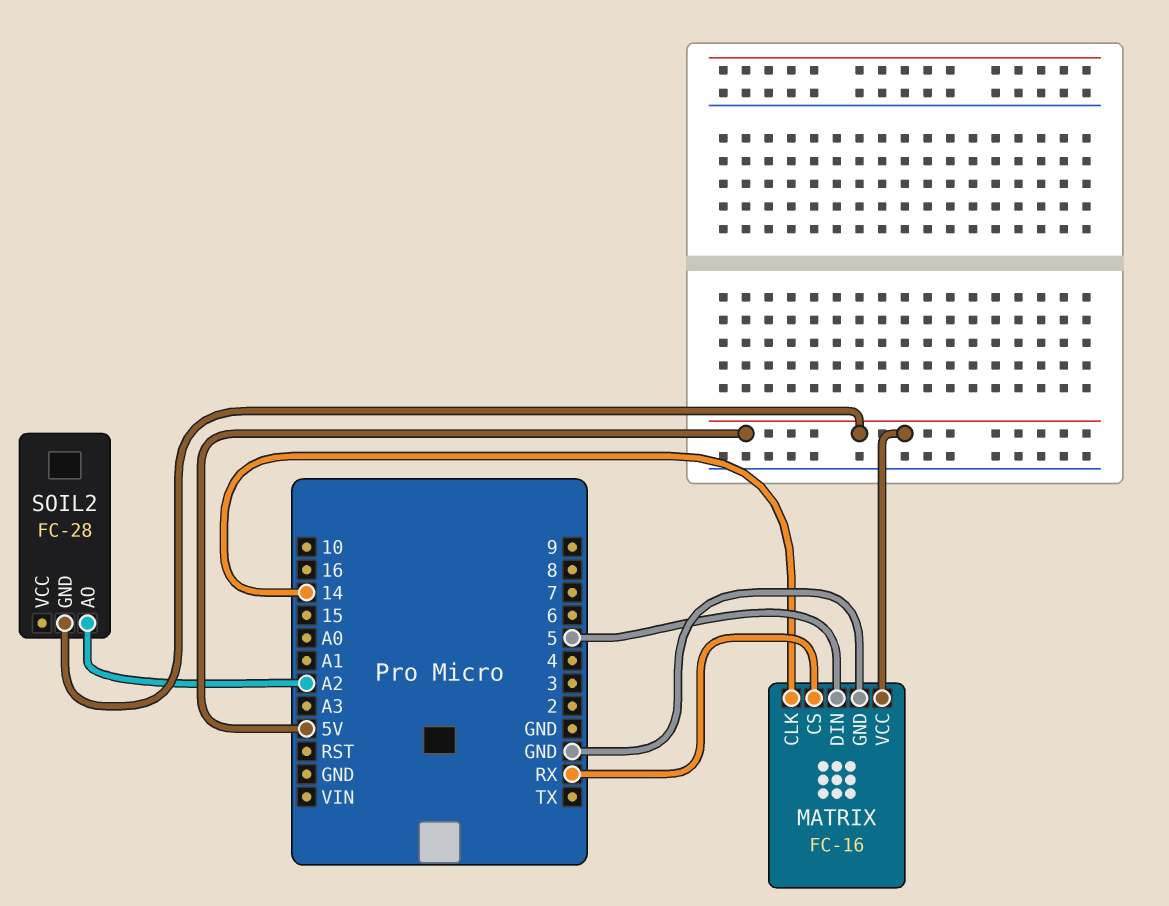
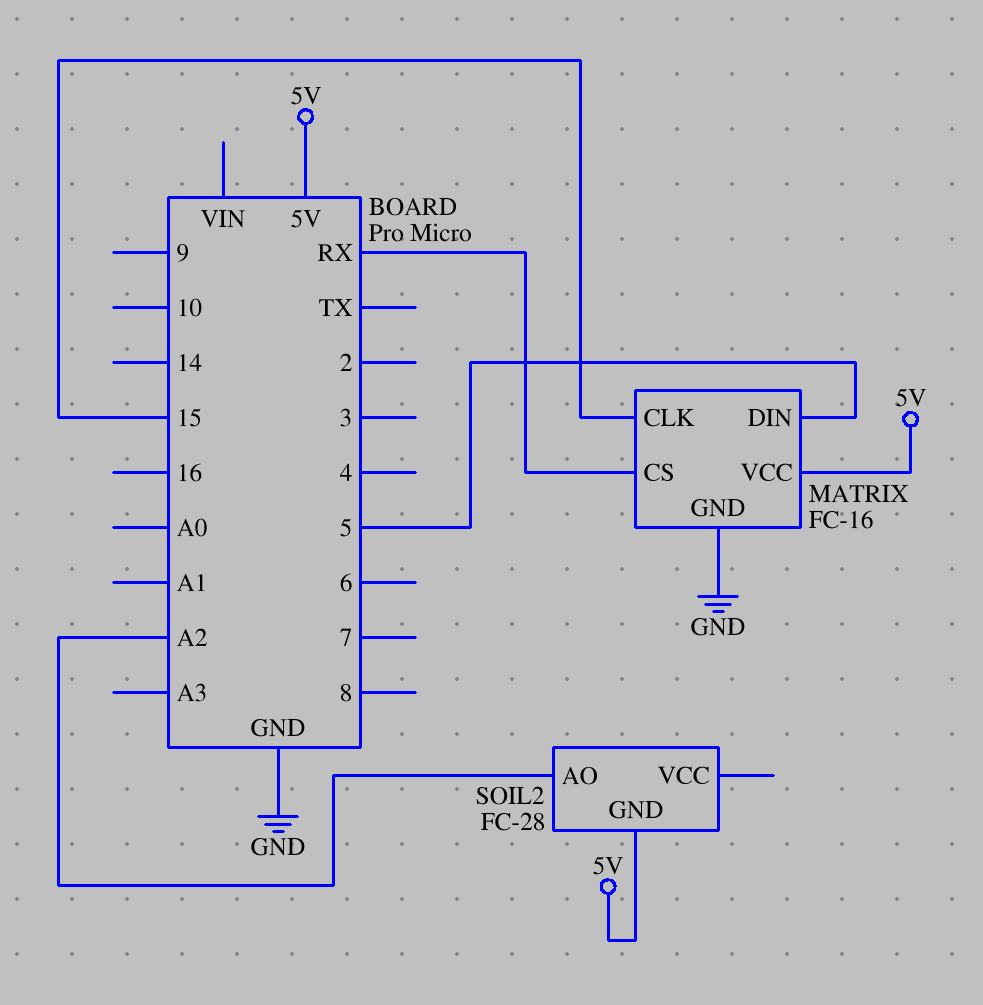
MATRIX pin CLK: 14 -> 15

